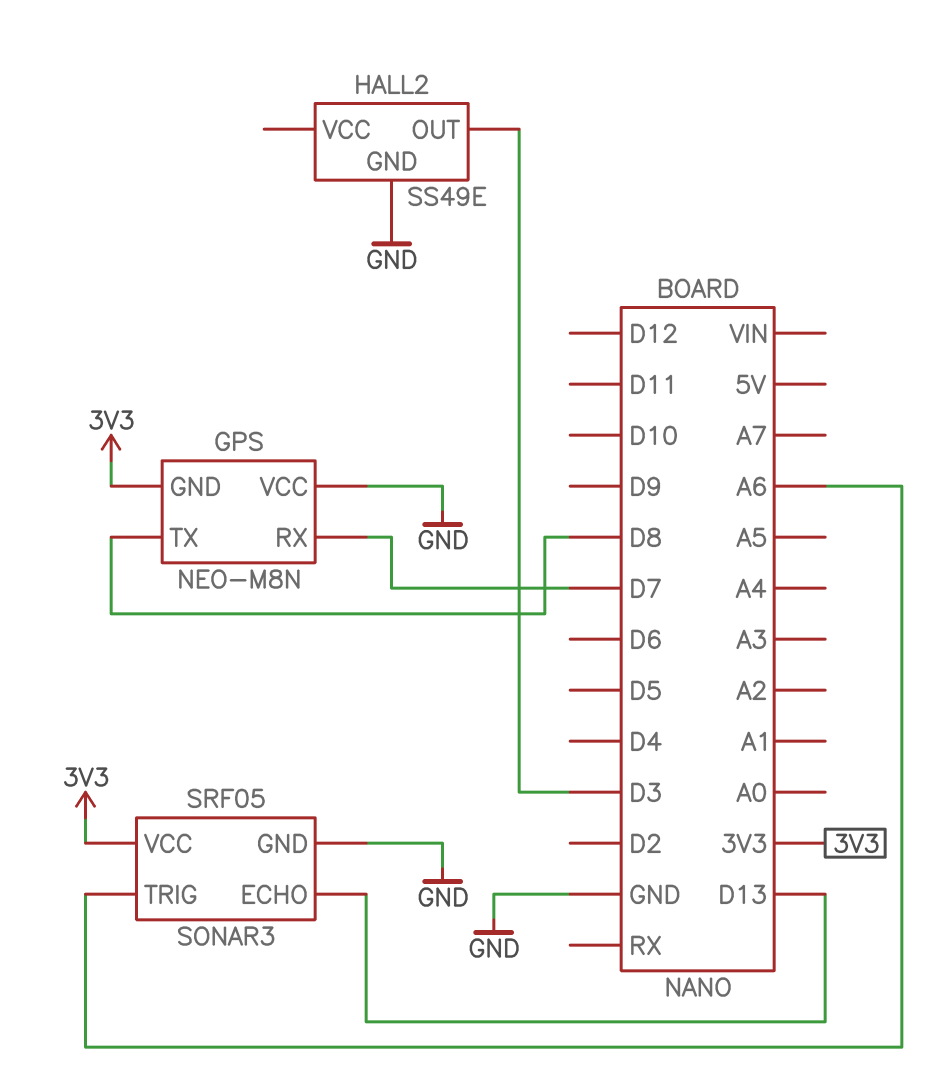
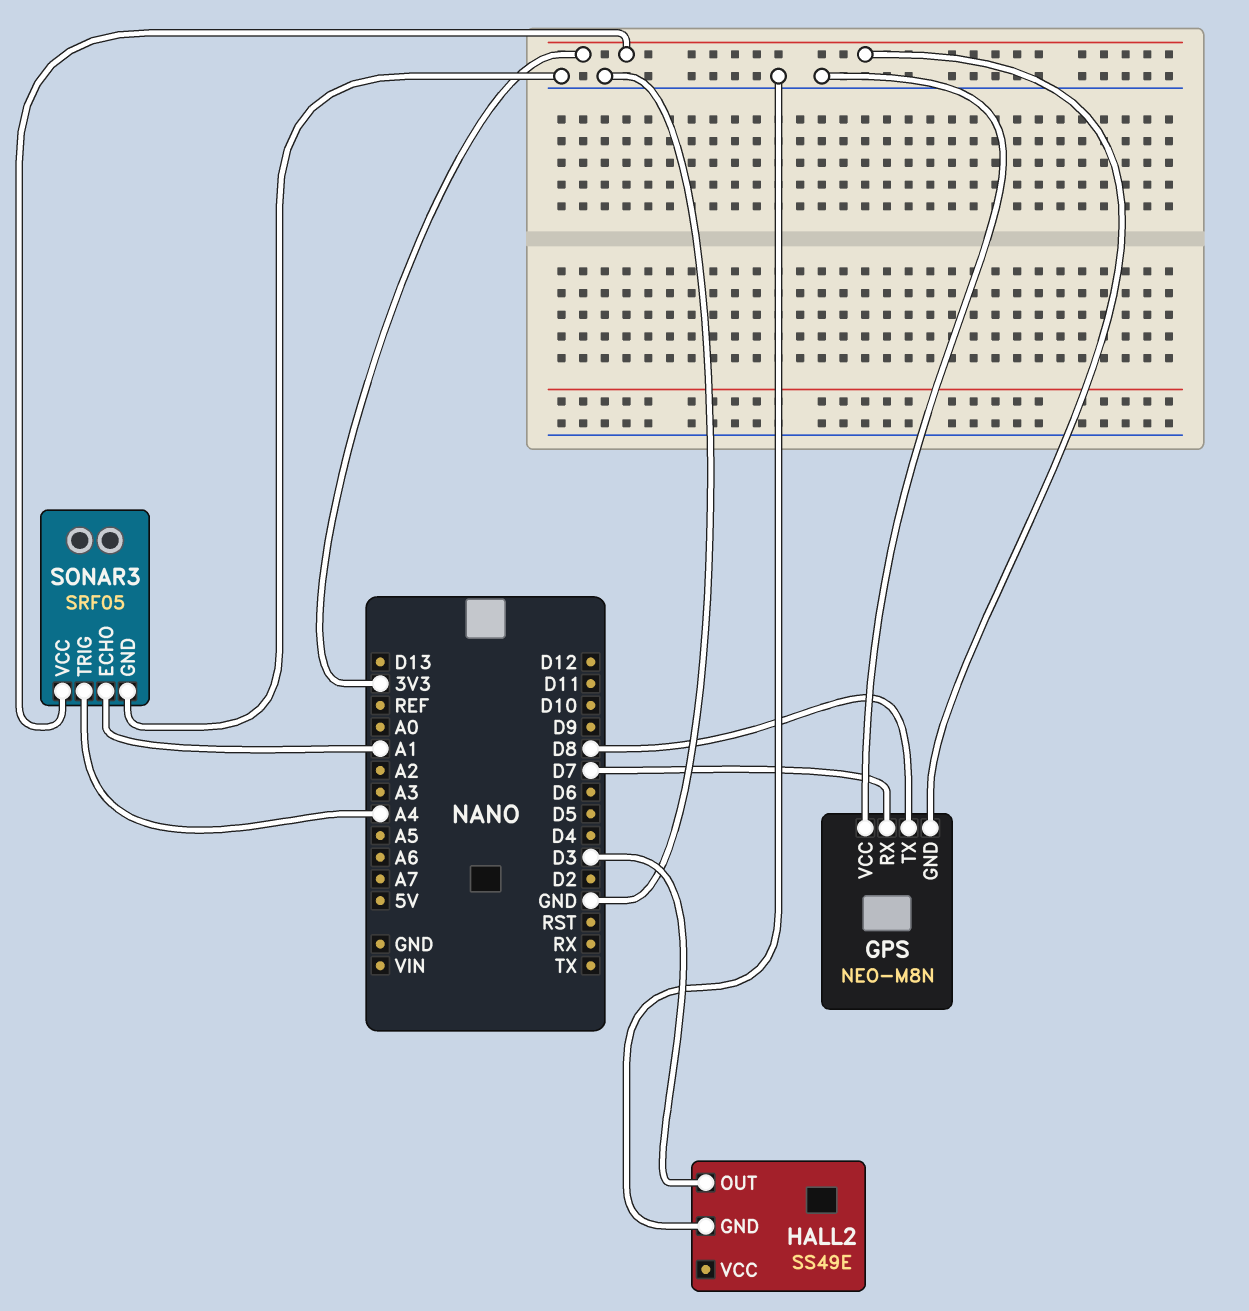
SONAR3 pin ECHO: D13 -> A1
SONAR3 pin TRIG: A6 -> A4

